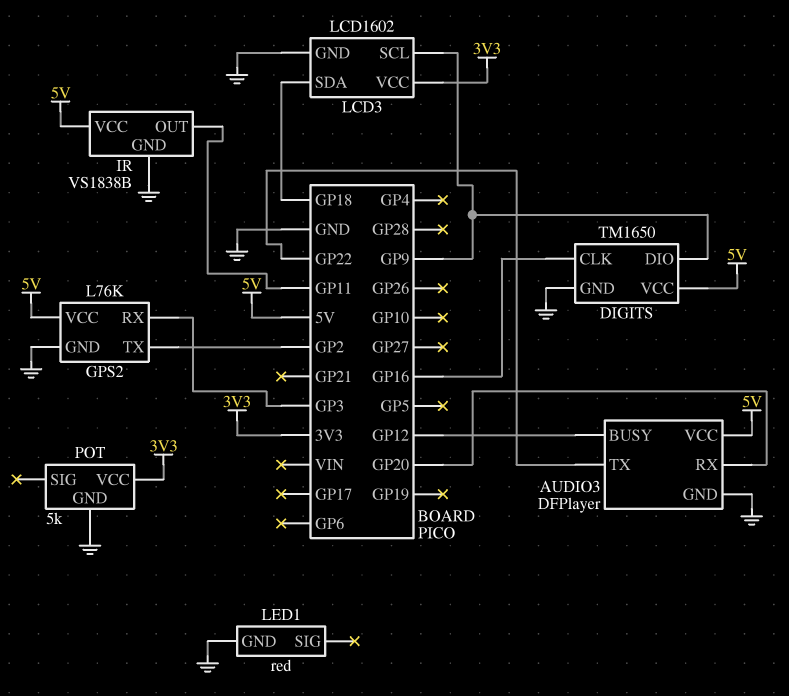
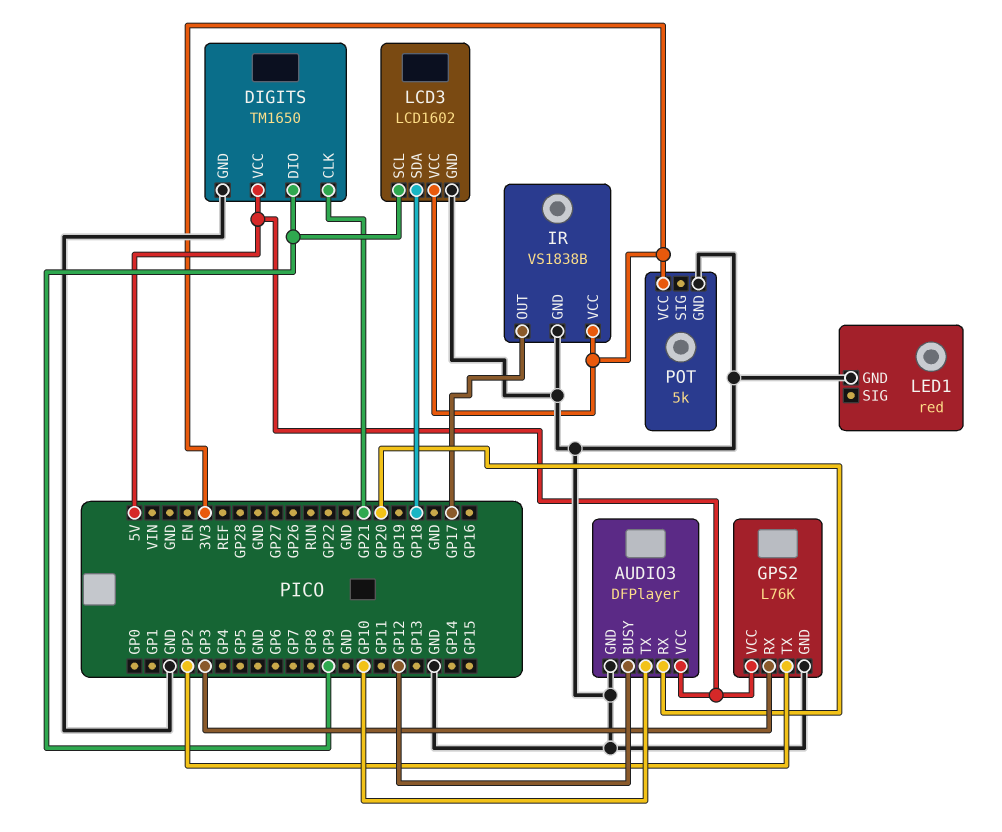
AUDIO3 pin TX: GP22 -> GP10
DIGITS pin CLK: GP16 -> GP21
IR pin OUT: GP11 -> GP17
IR pin VCC: 5V -> 3V3

